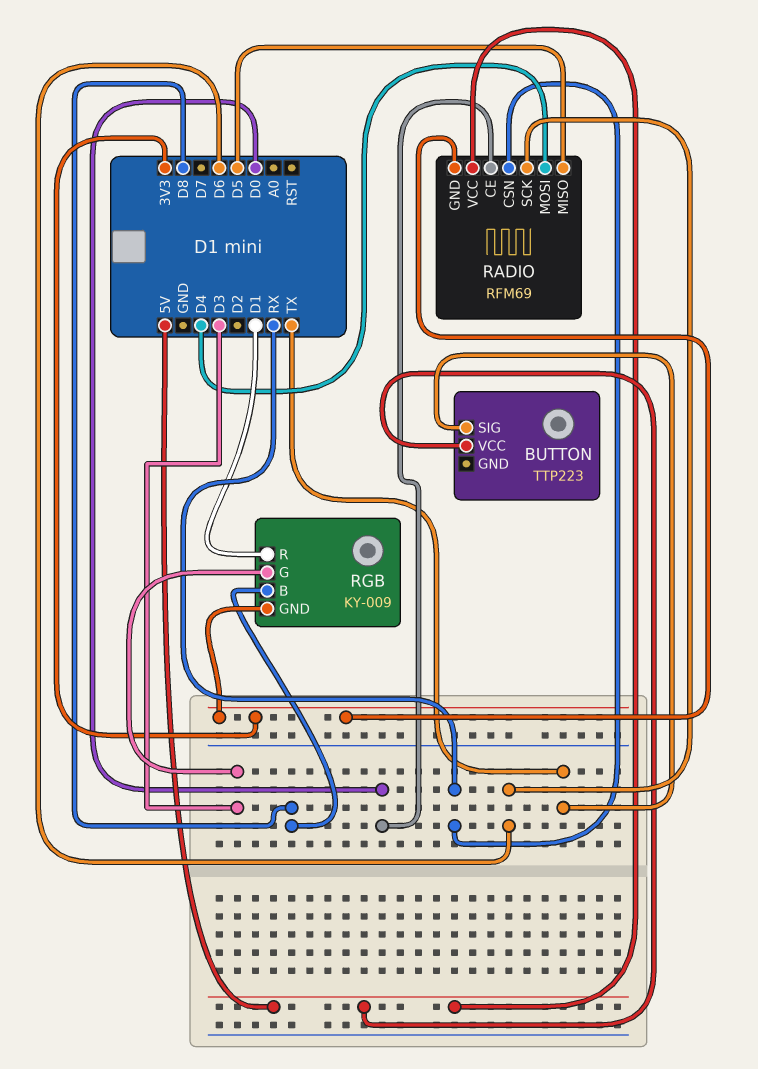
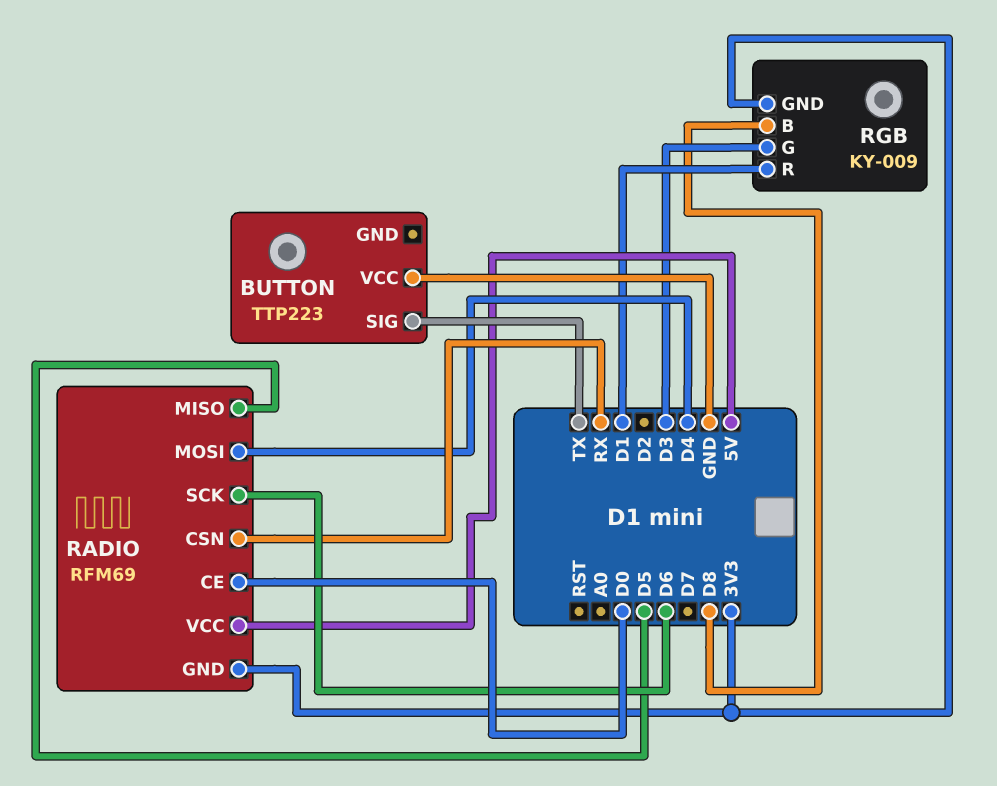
BUTTON pin VCC: 5V -> GND

